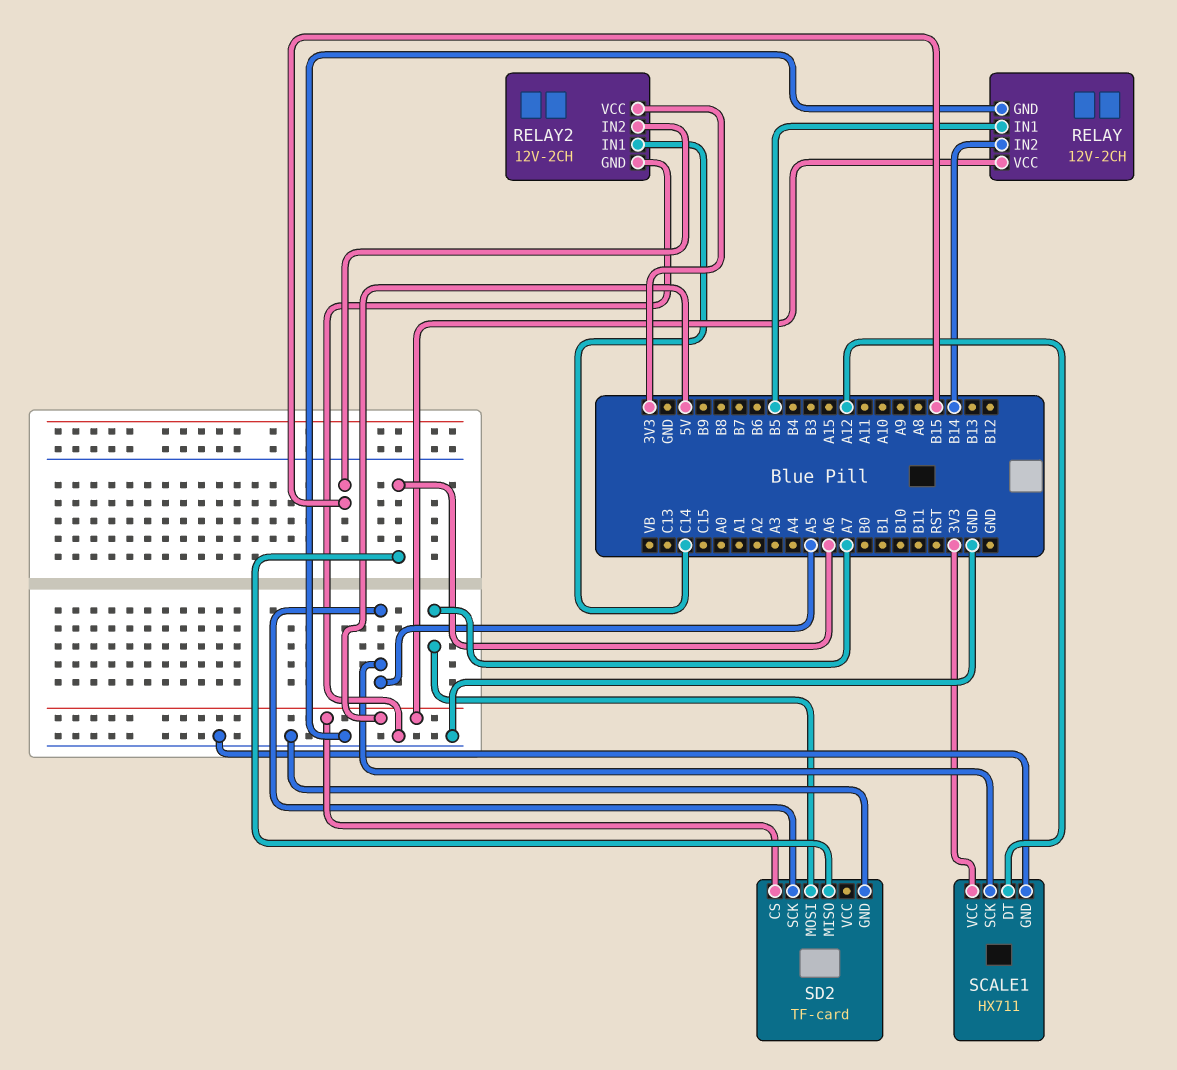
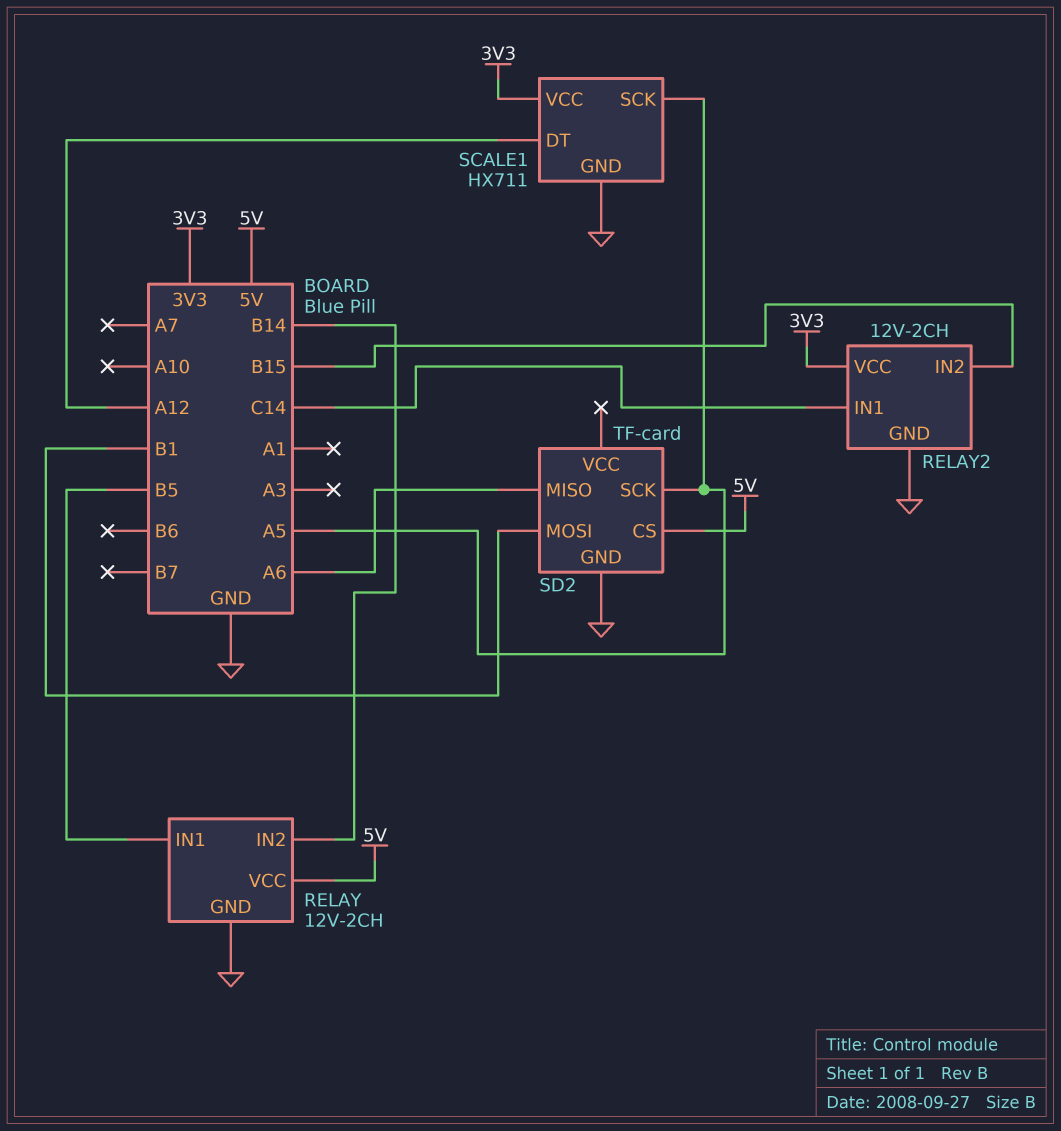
SD2 pin MOSI: A7 -> B1

